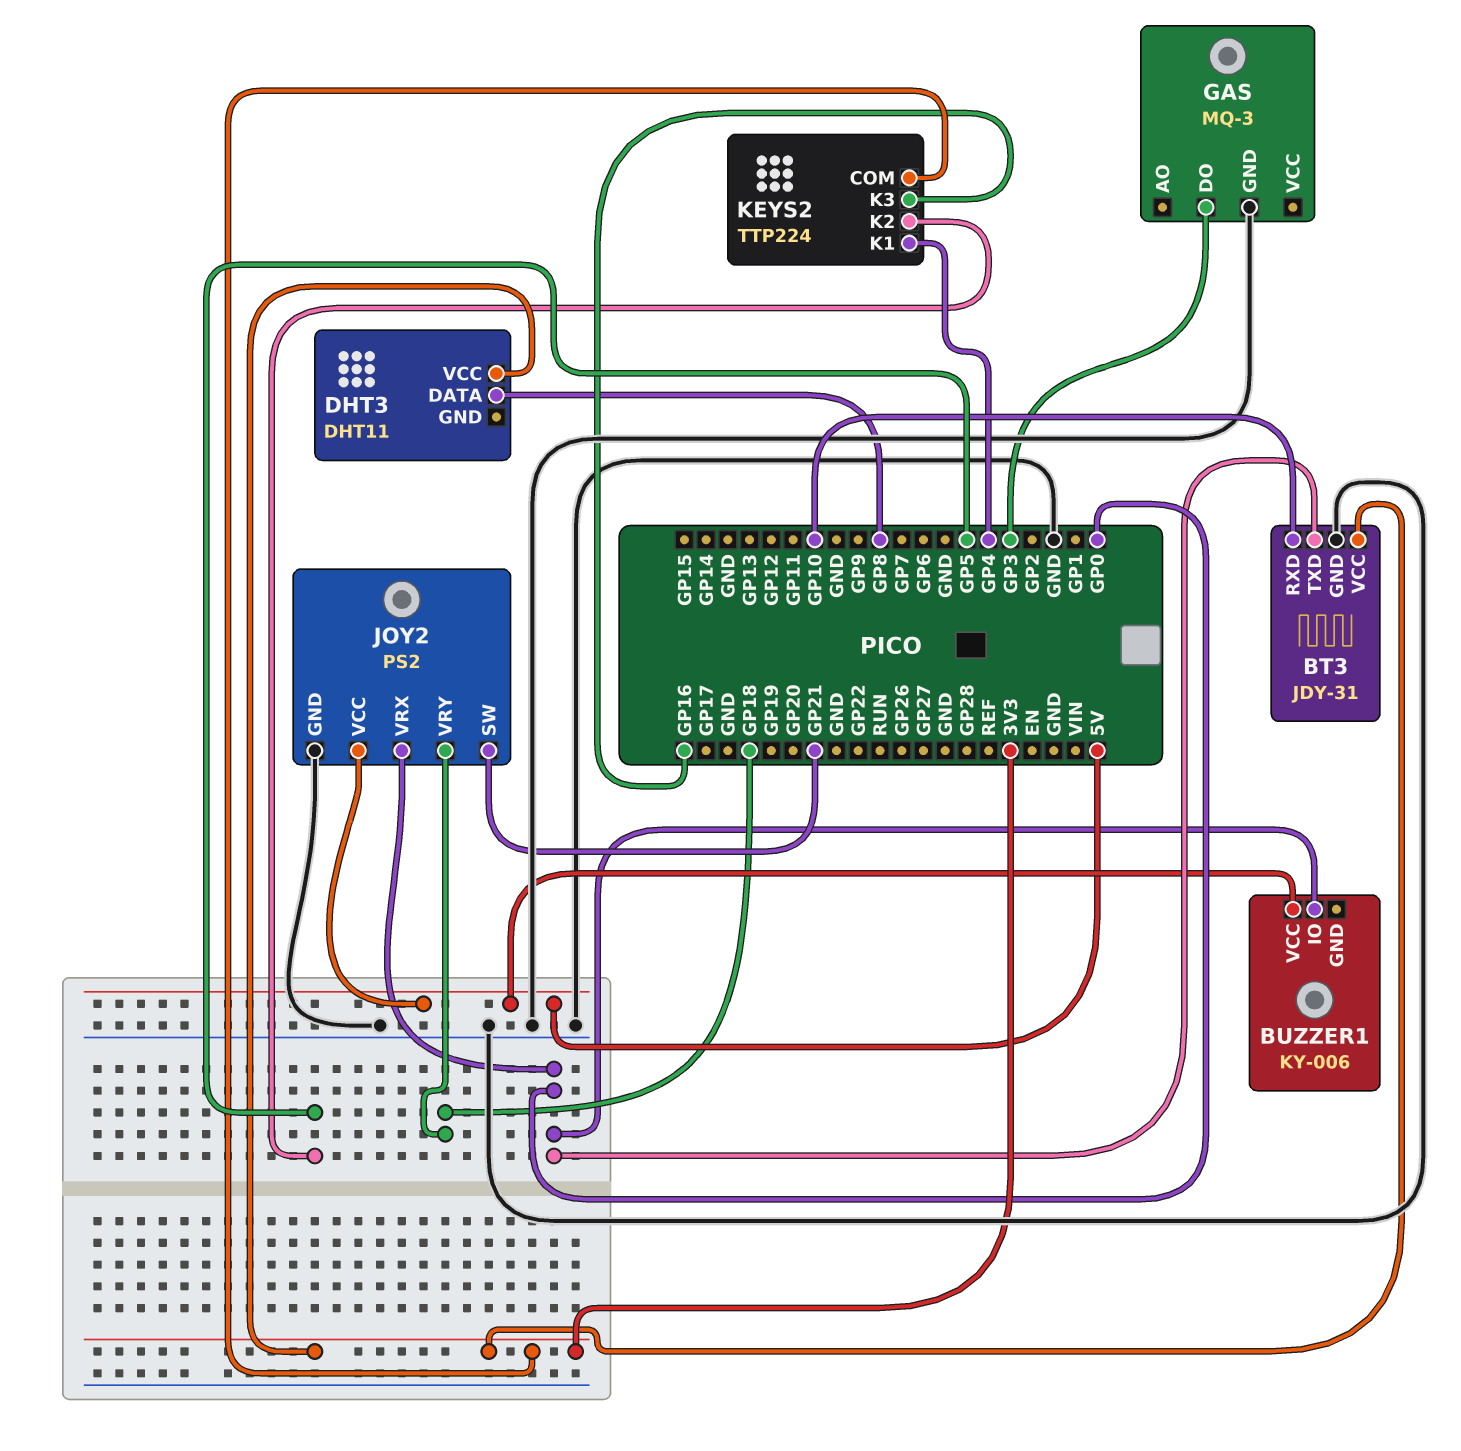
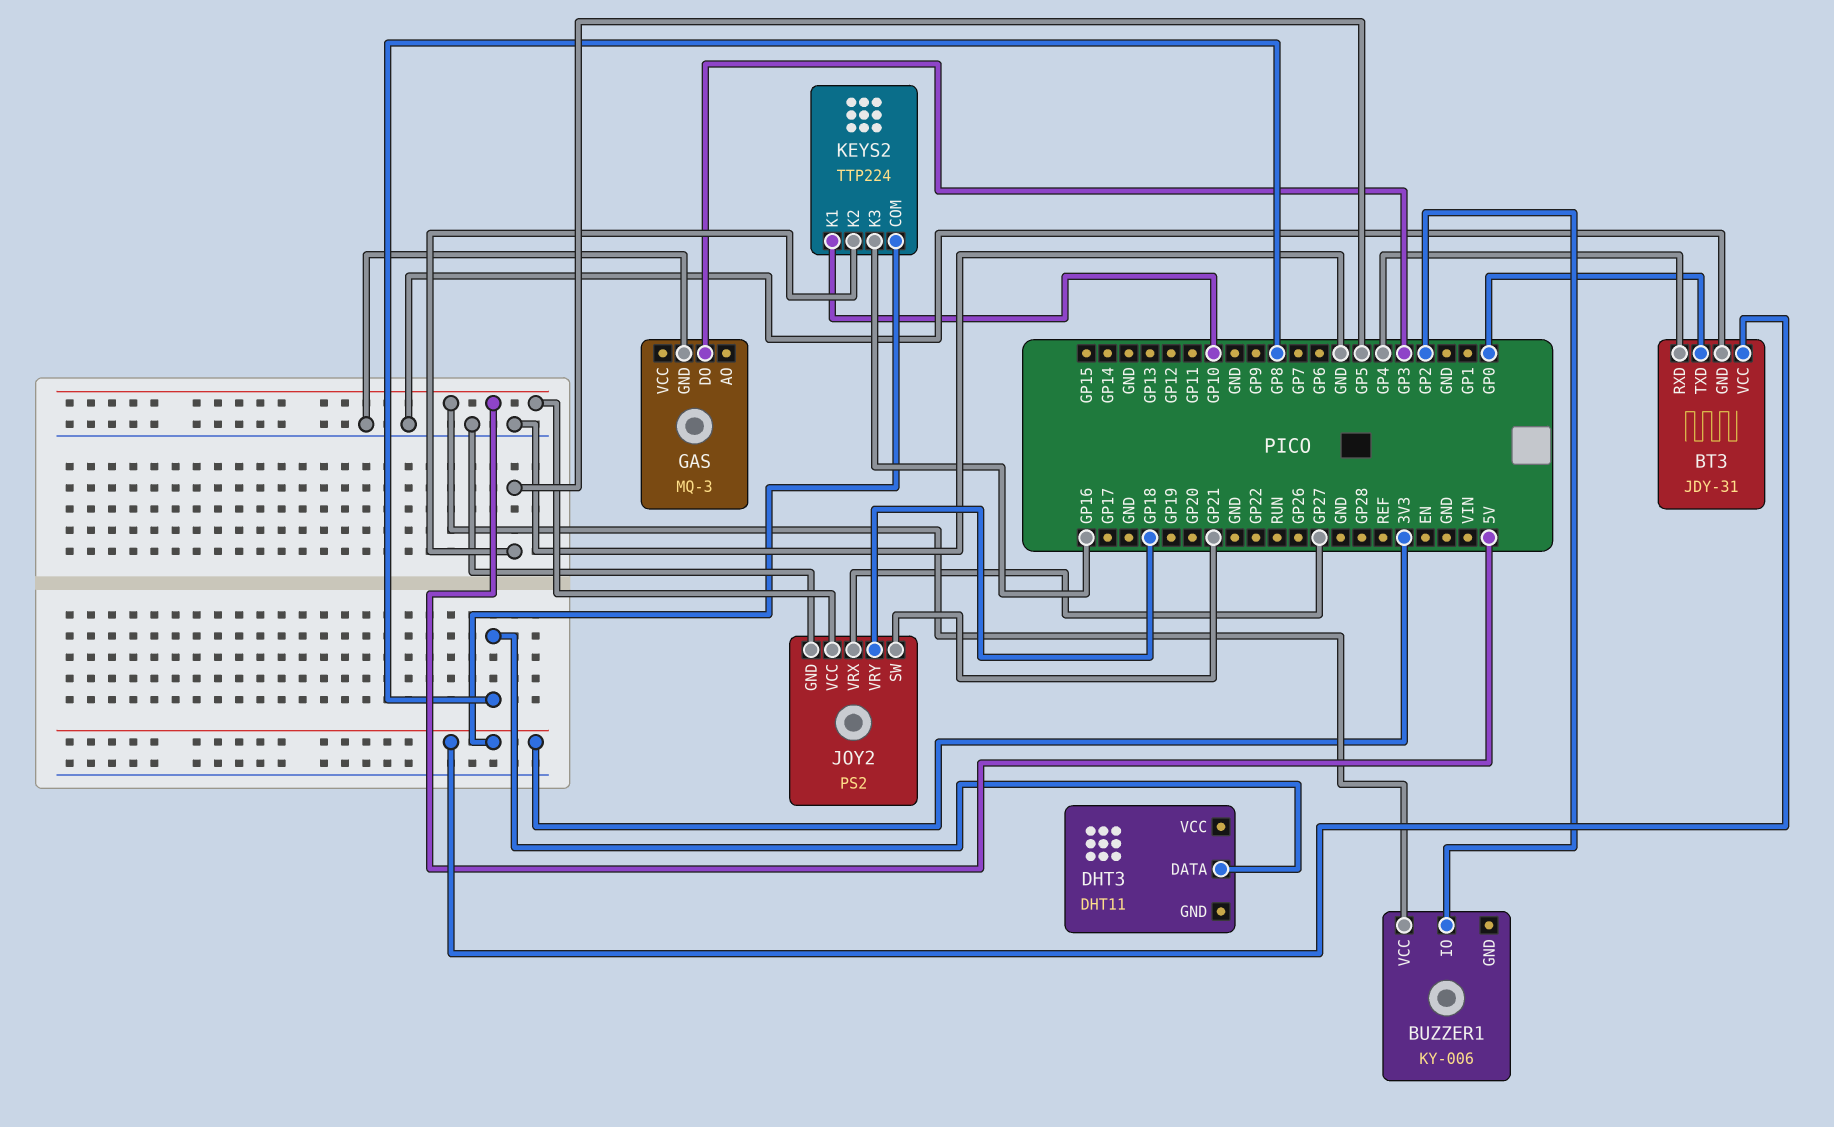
BT3 pin RXD: GP10 -> GP4
BUZZER1 pin IO: GP0 -> GP2
DHT3 pin VCC: 3V3 -> none
JOY2 pin VRX: GP0 -> GP27
KEYS2 pin K1: GP4 -> GP10

